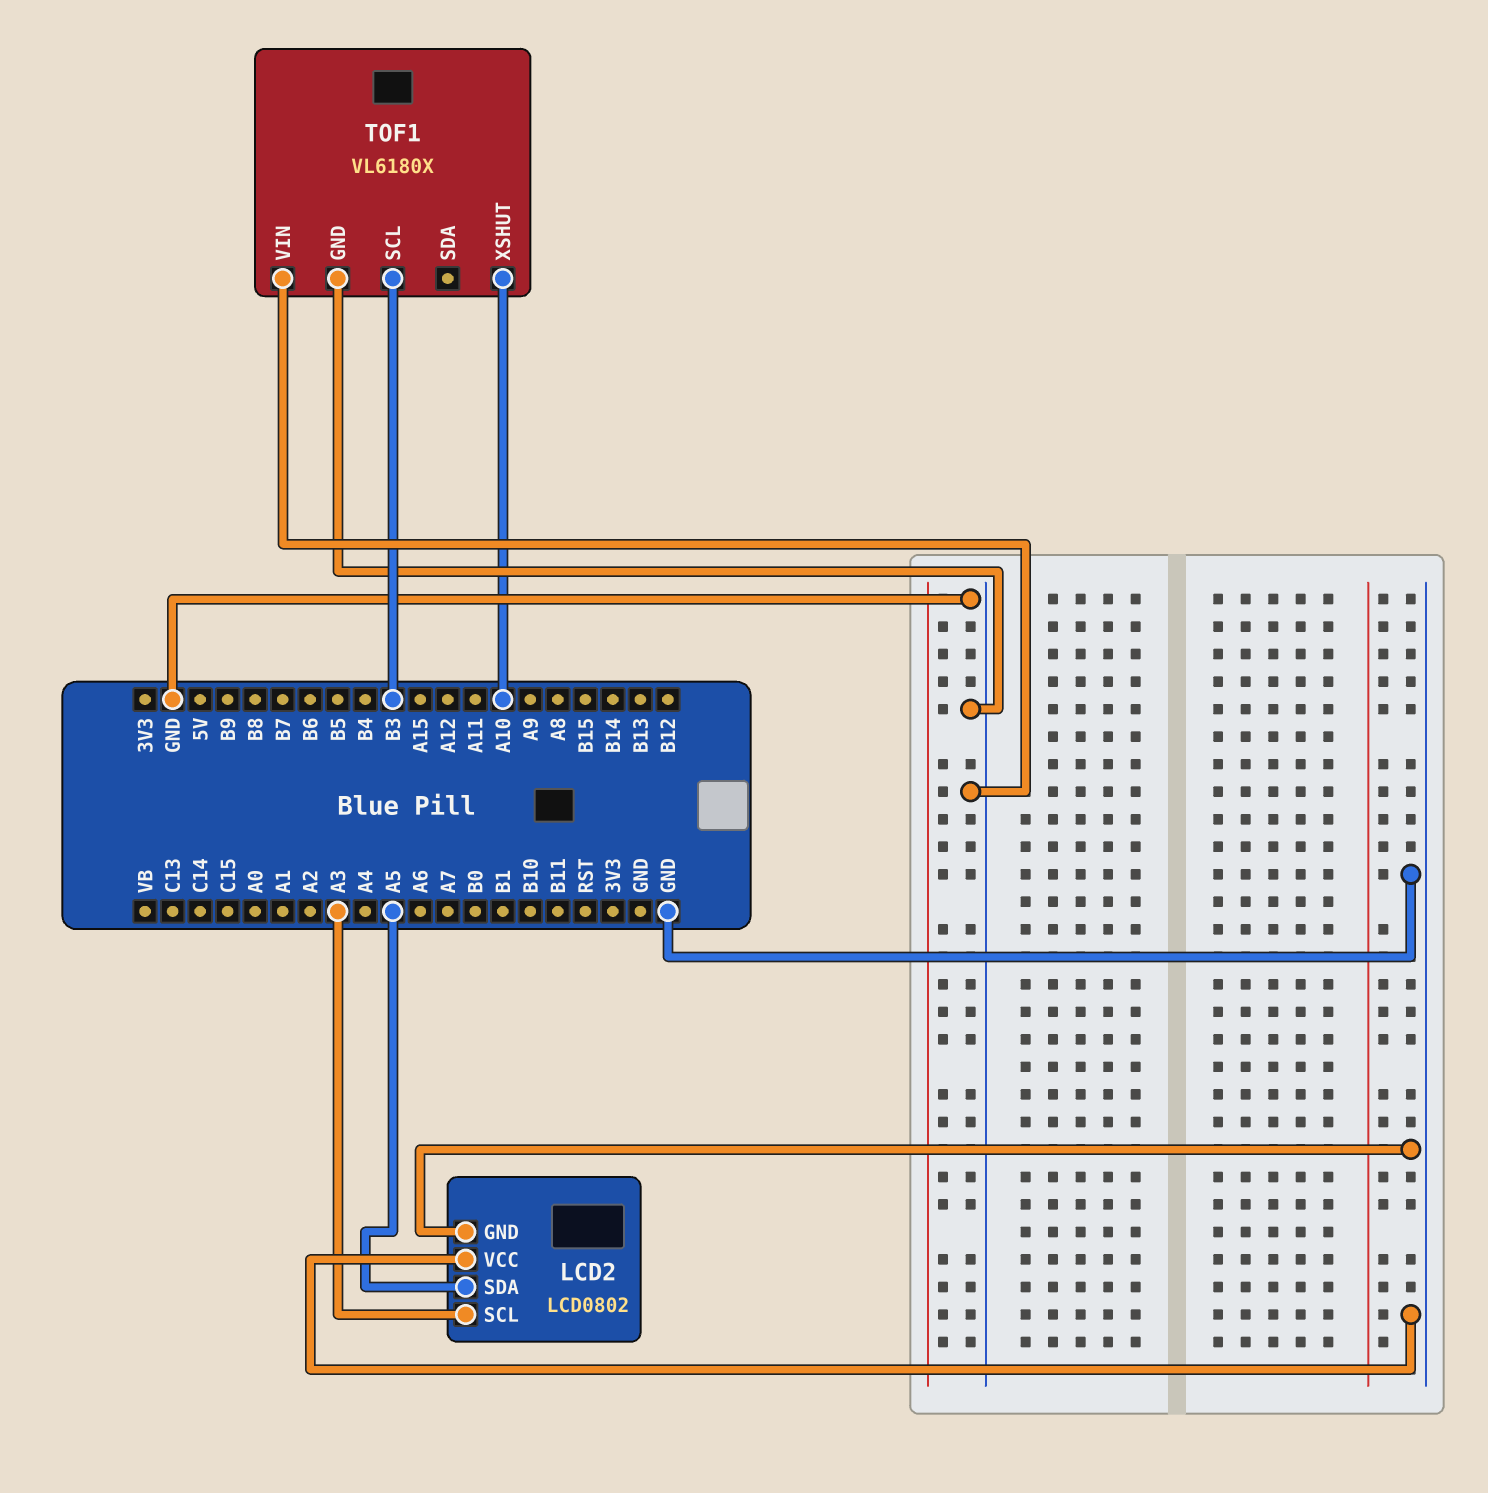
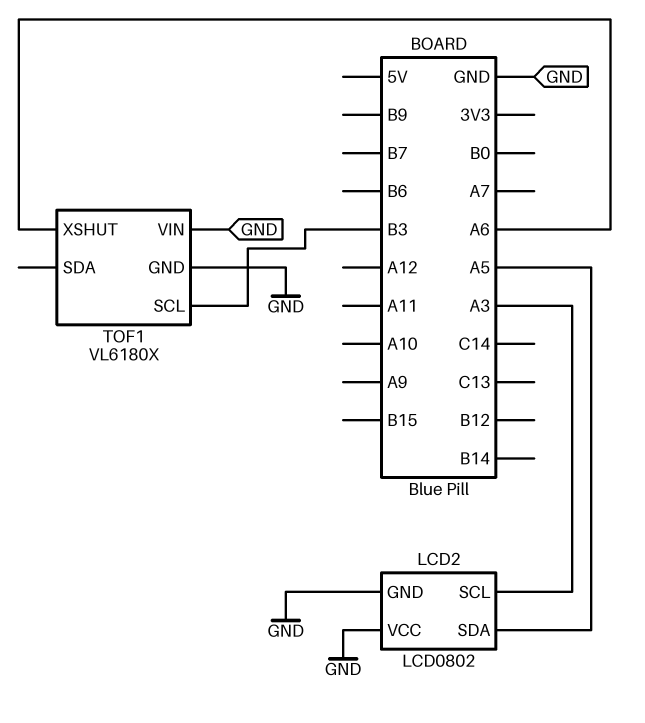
TOF1 pin XSHUT: A10 -> A6

